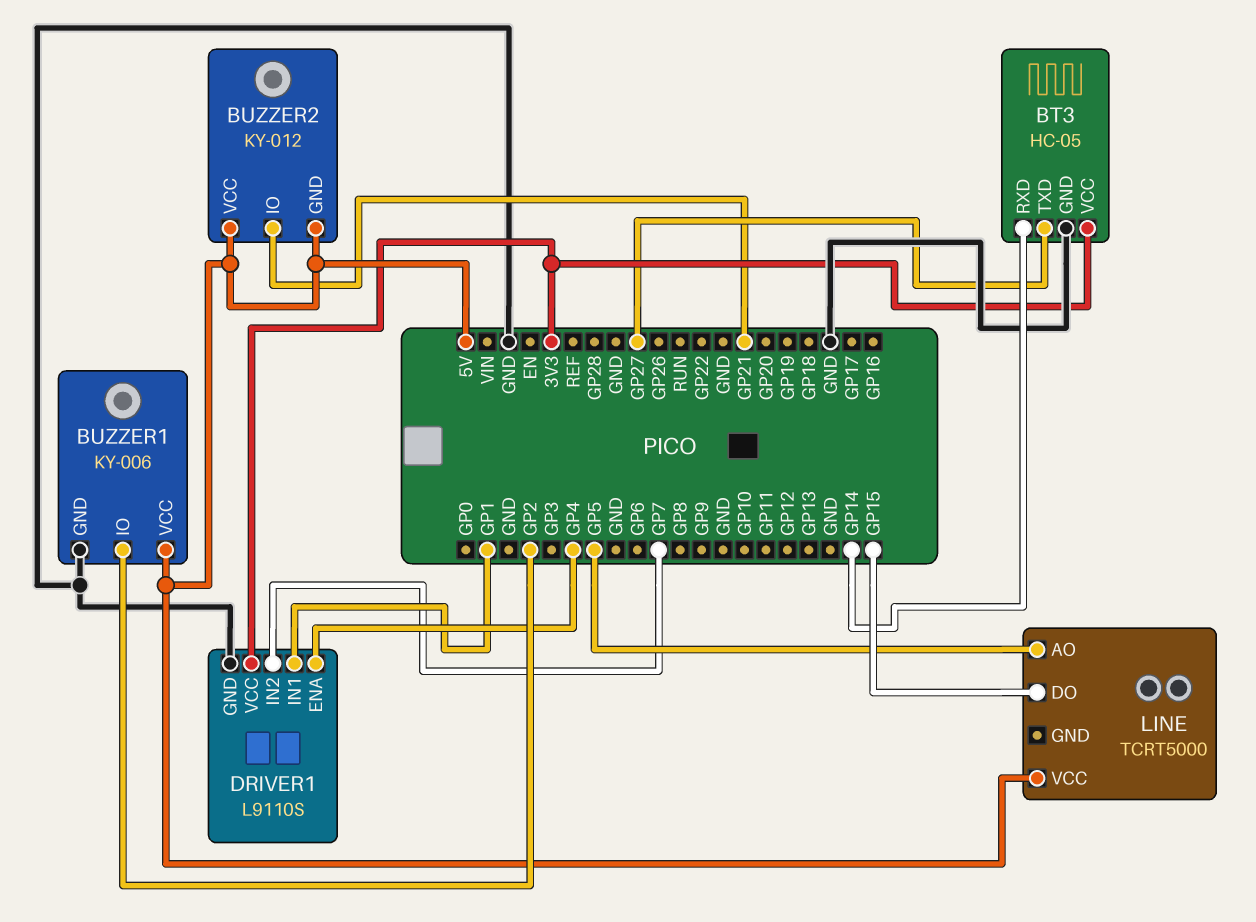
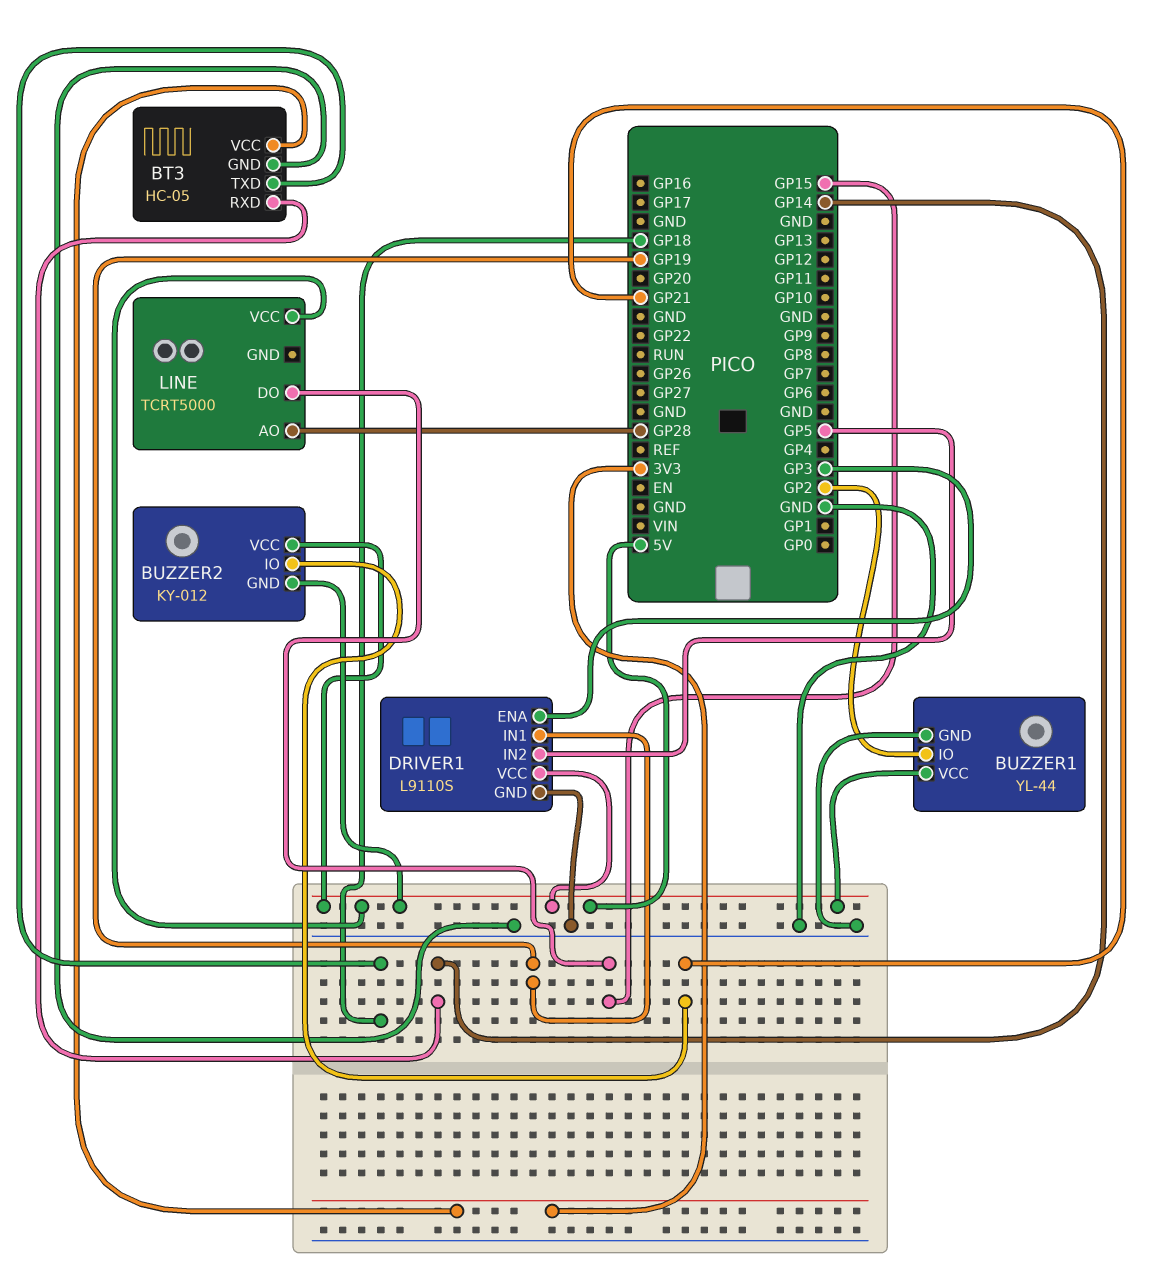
BT3 pin TXD: GP27 -> GP18
BUZZER1: KY-006 -> YL-44
DRIVER1 pin ENA: GP4 -> GP3
DRIVER1 pin IN1: GP1 -> GP19
DRIVER1 pin IN2: GP7 -> GP5
DRIVER1 pin VCC: 3V3 -> 5V
LINE pin AO: GP5 -> GP28

